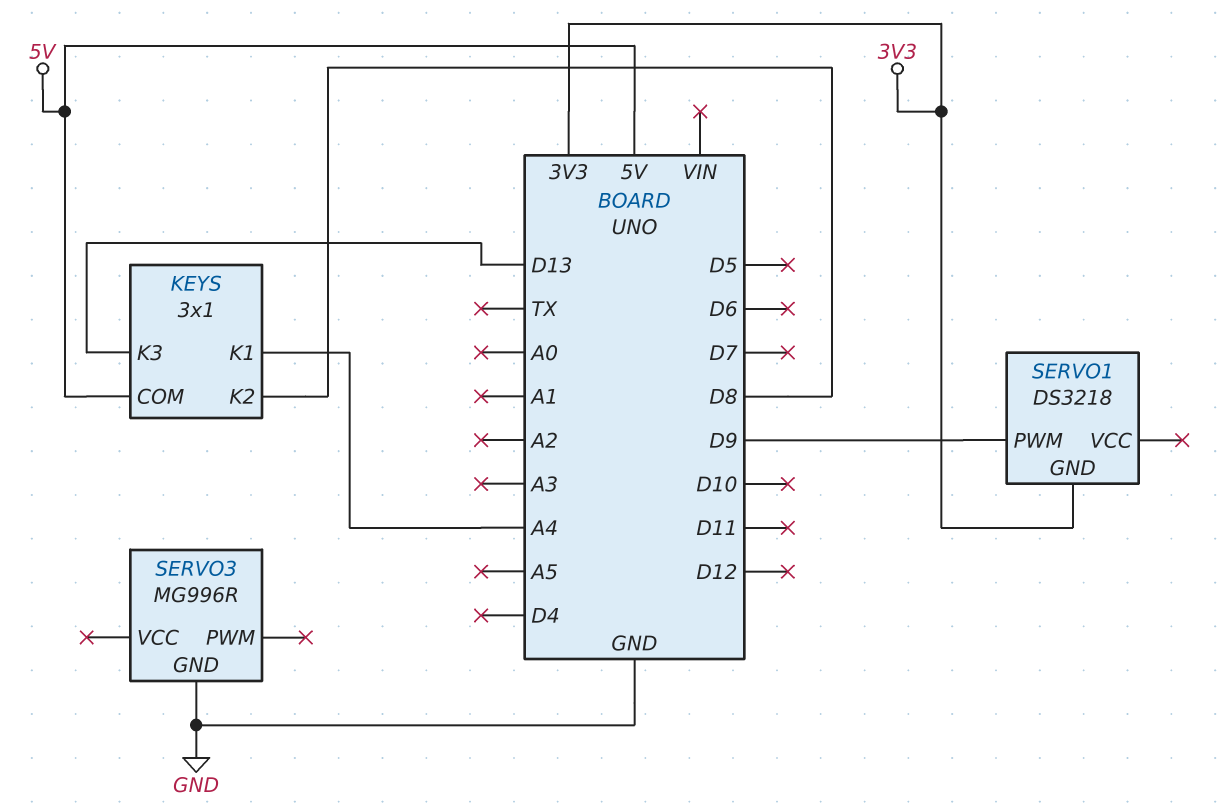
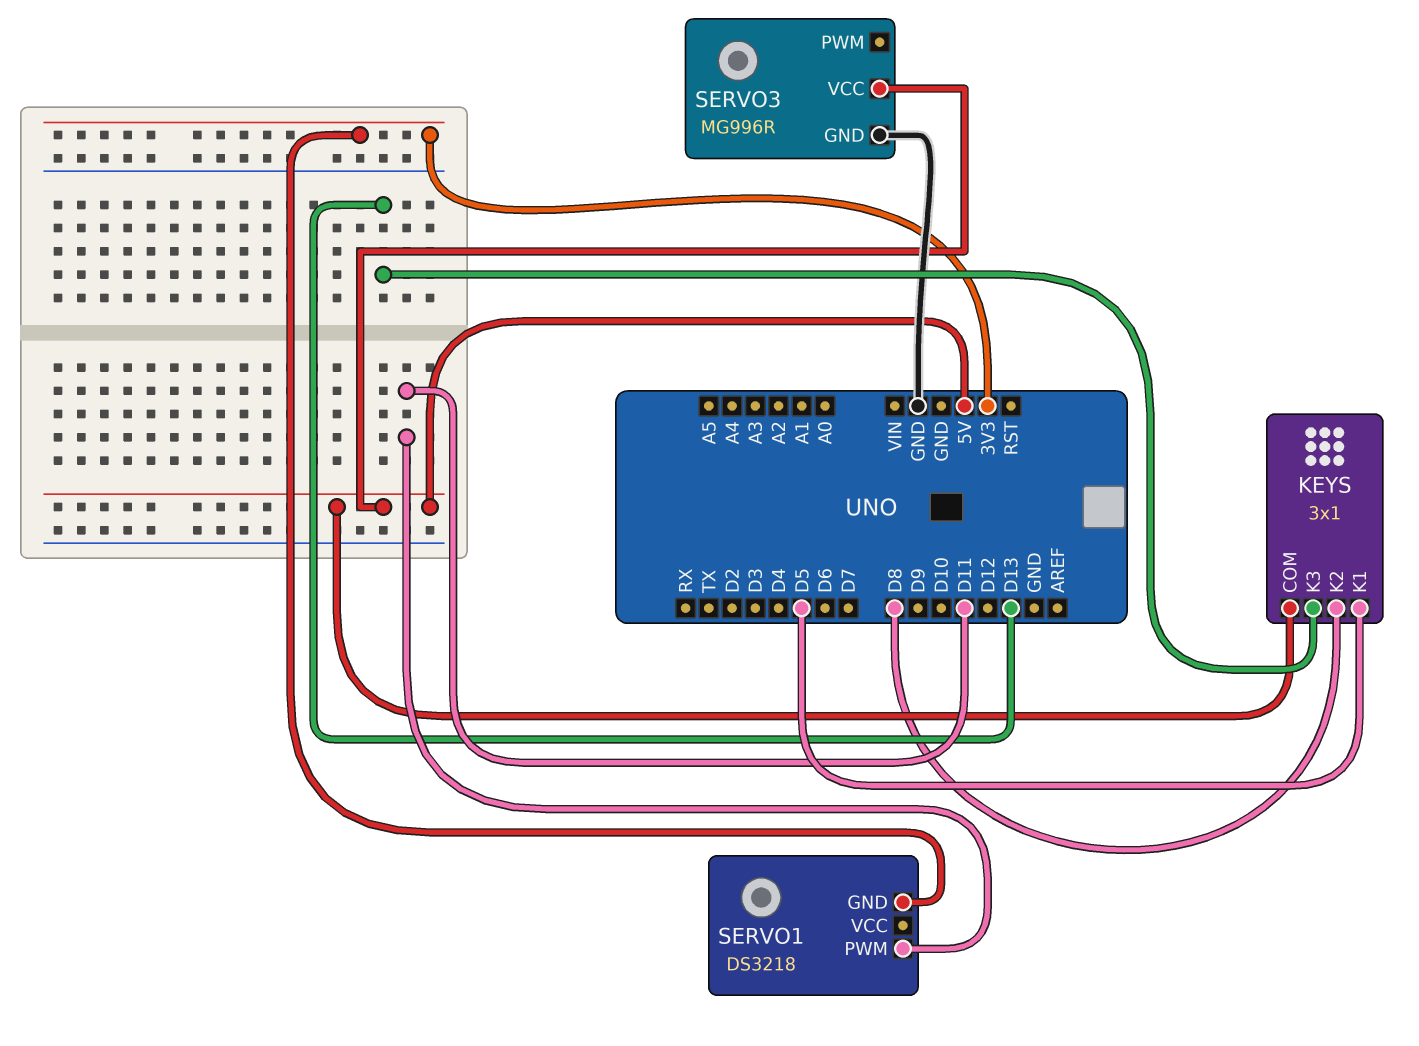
KEYS pin K1: A4 -> D5
SERVO1 pin PWM: D9 -> D11
SERVO3 pin VCC: none -> 5V

